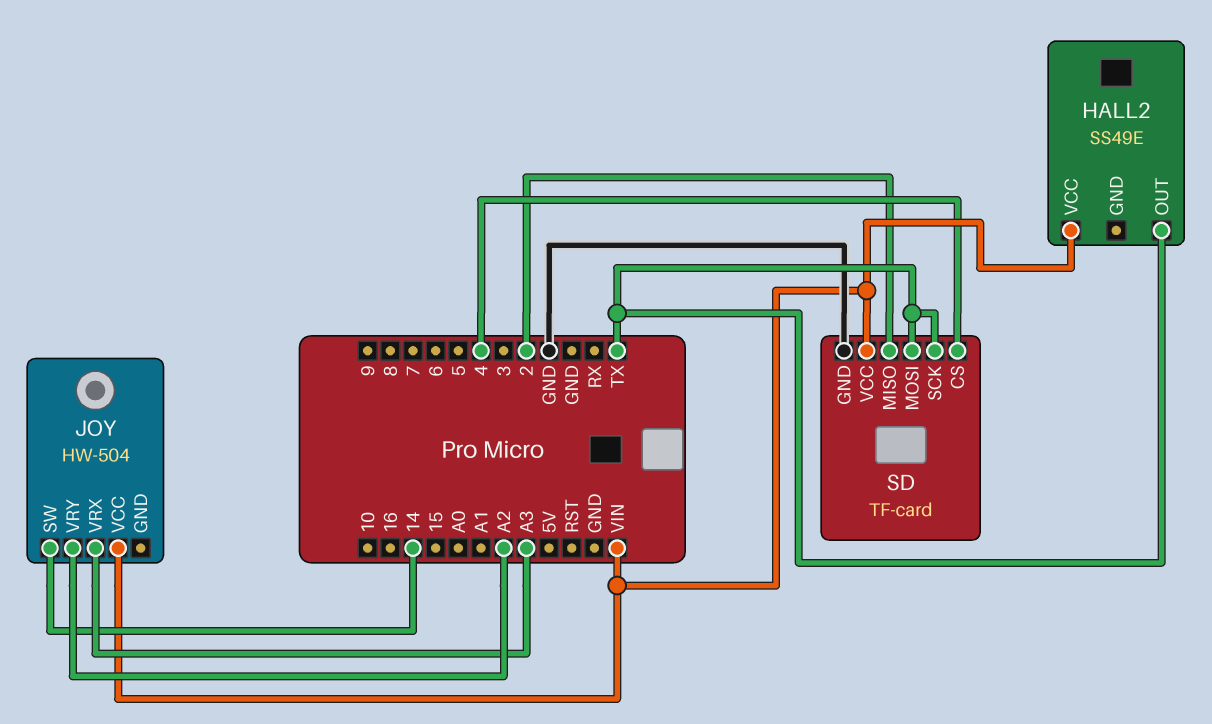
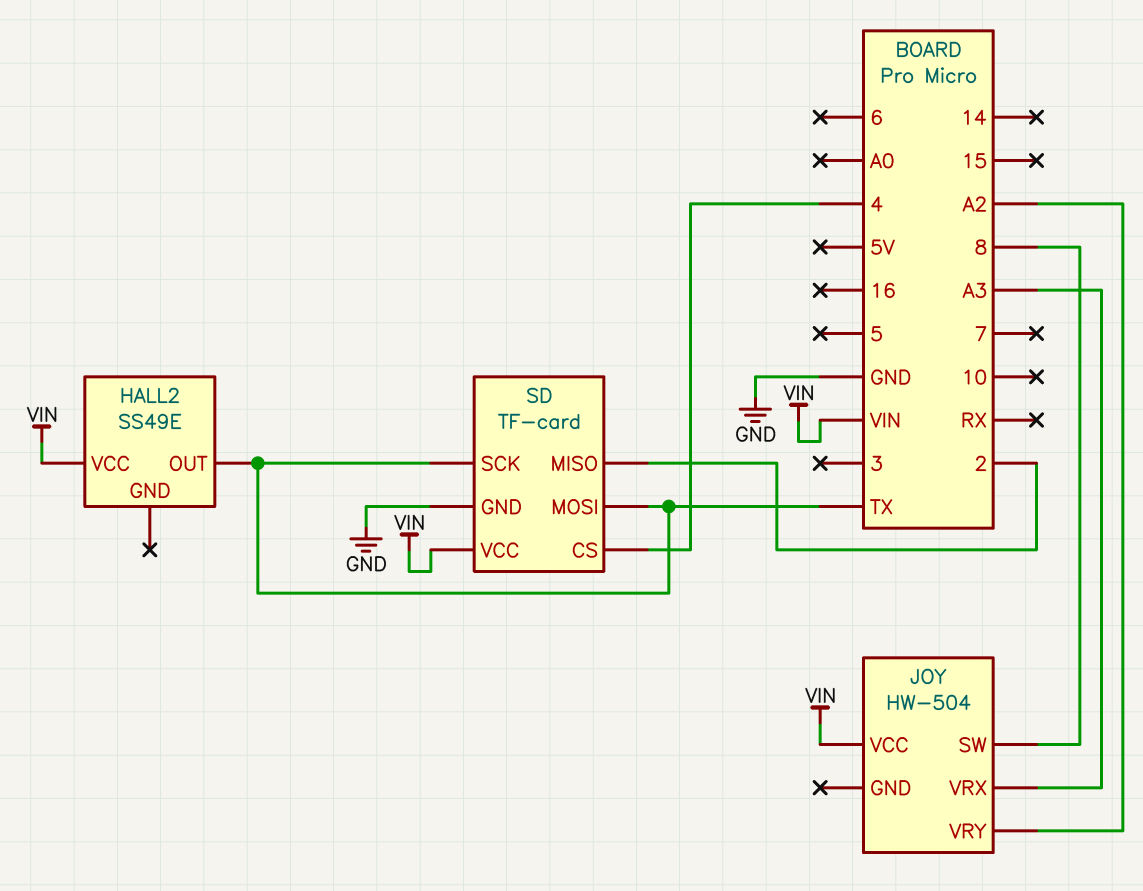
JOY pin SW: 14 -> 8

